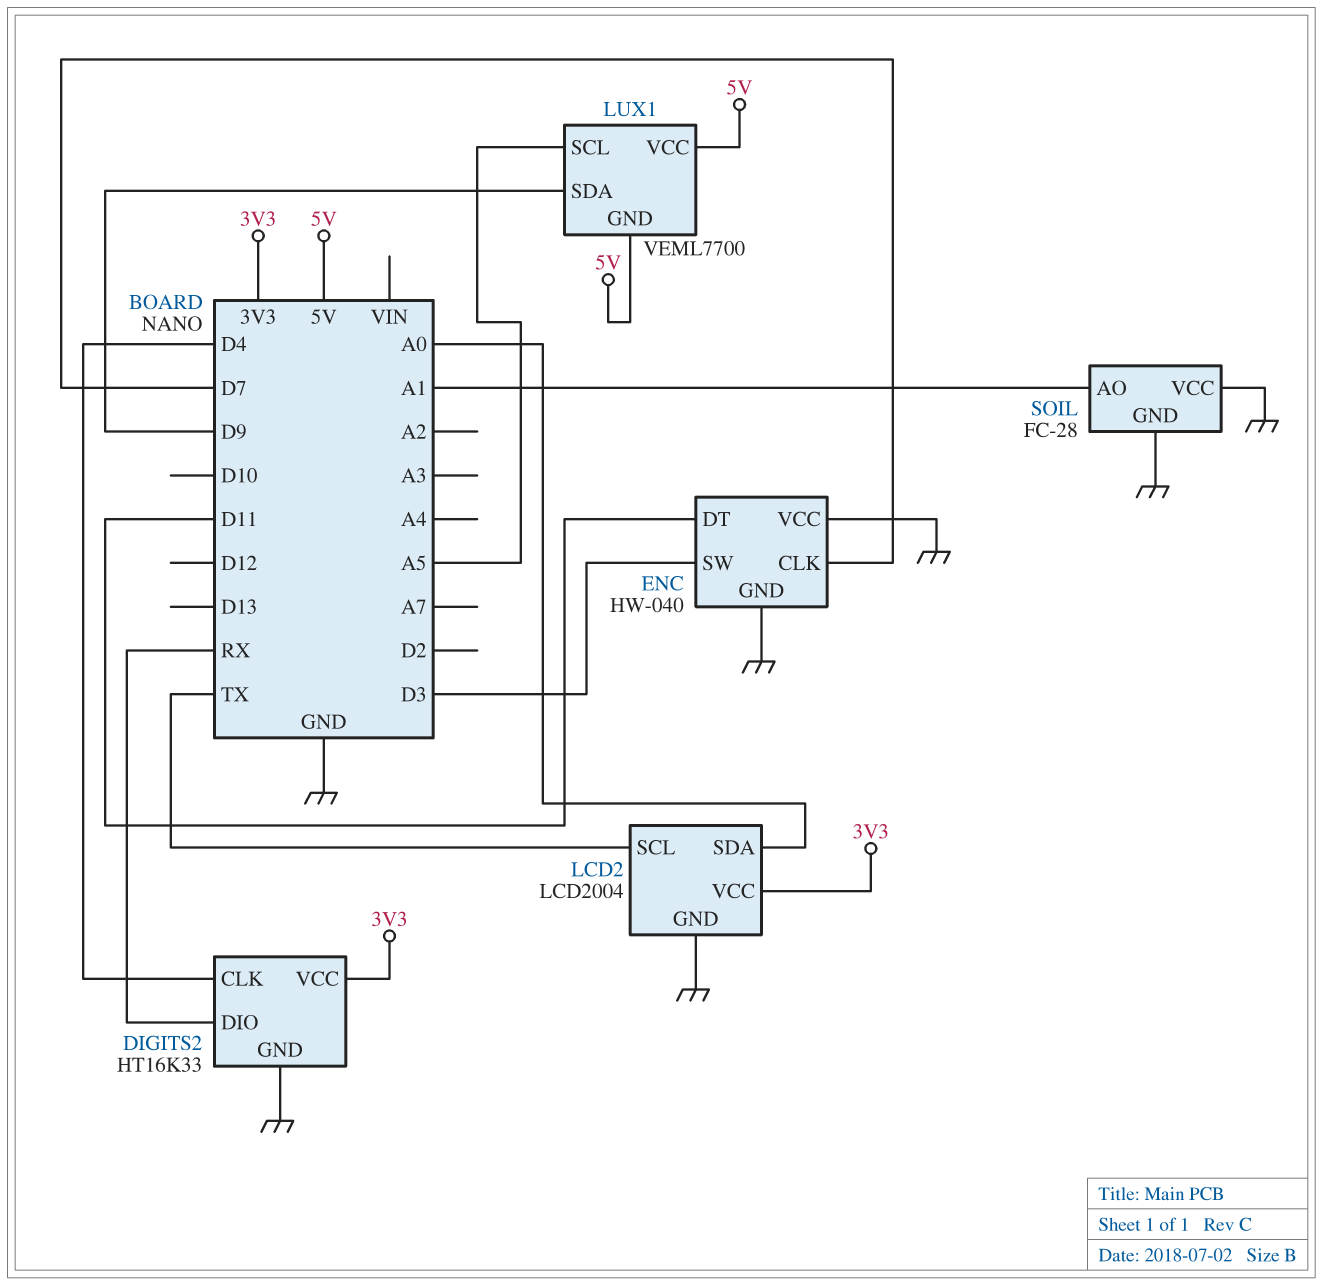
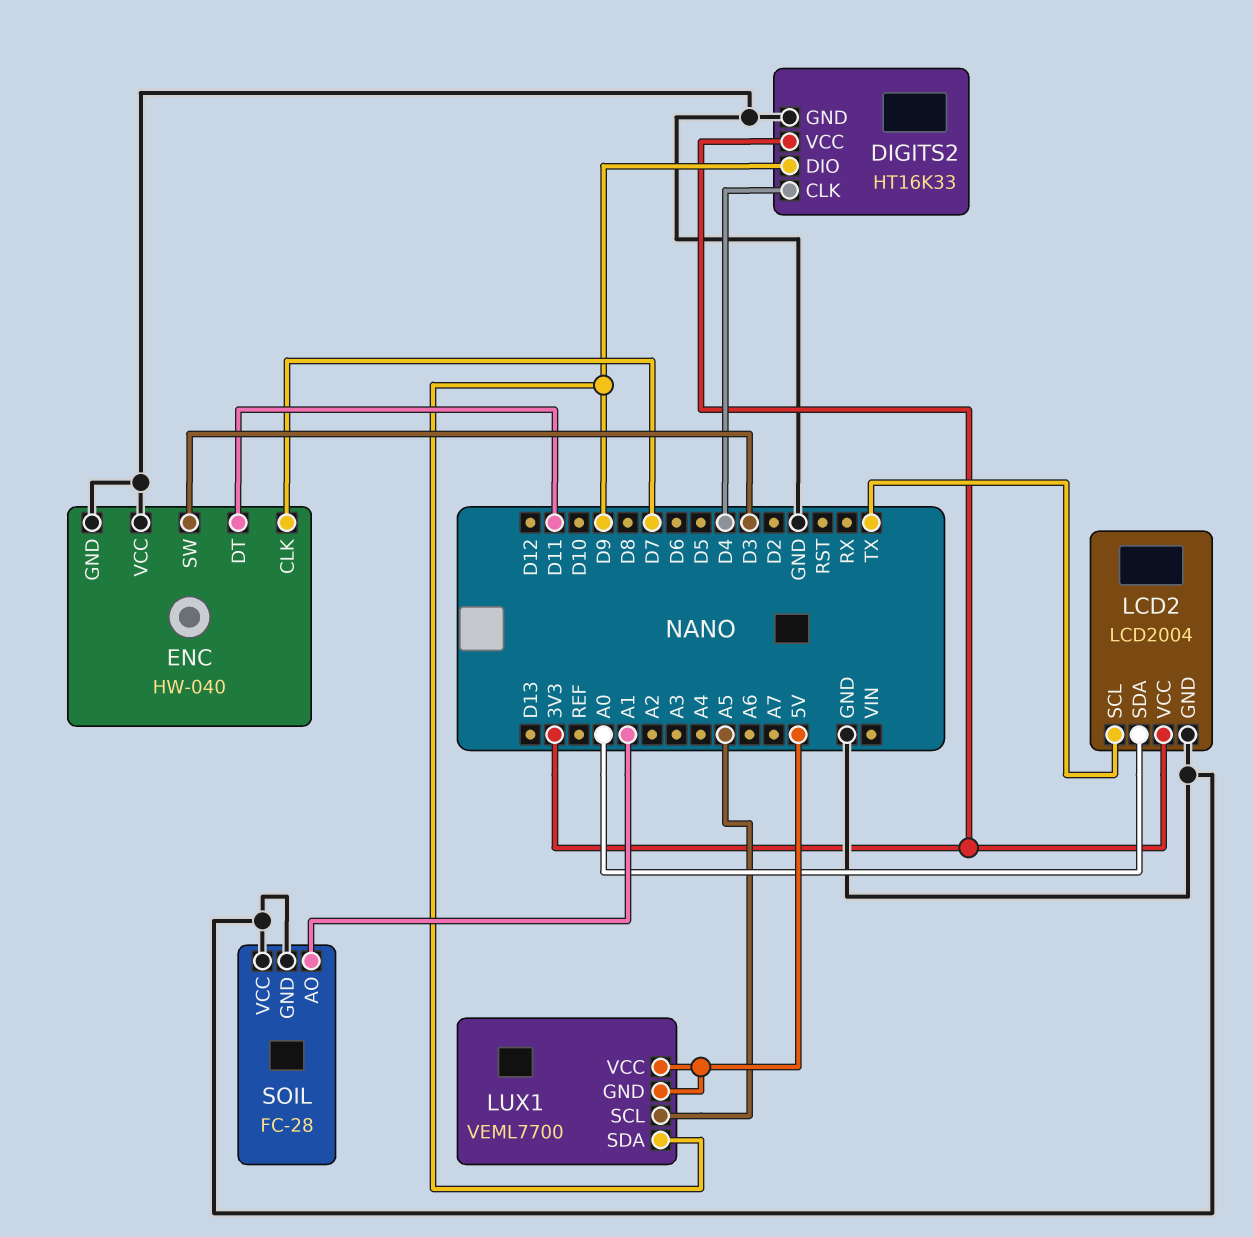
DIGITS2 pin DIO: RX -> D9

